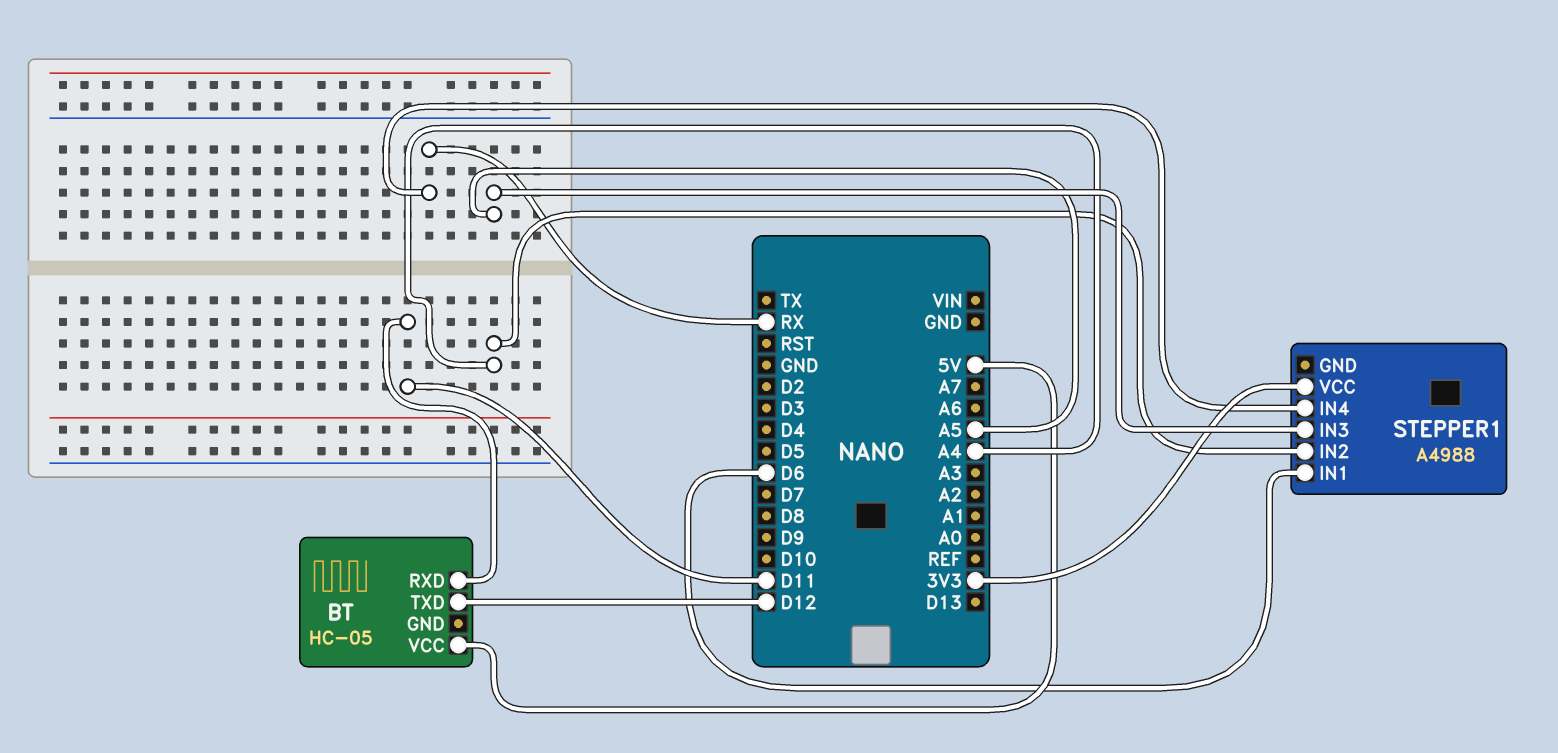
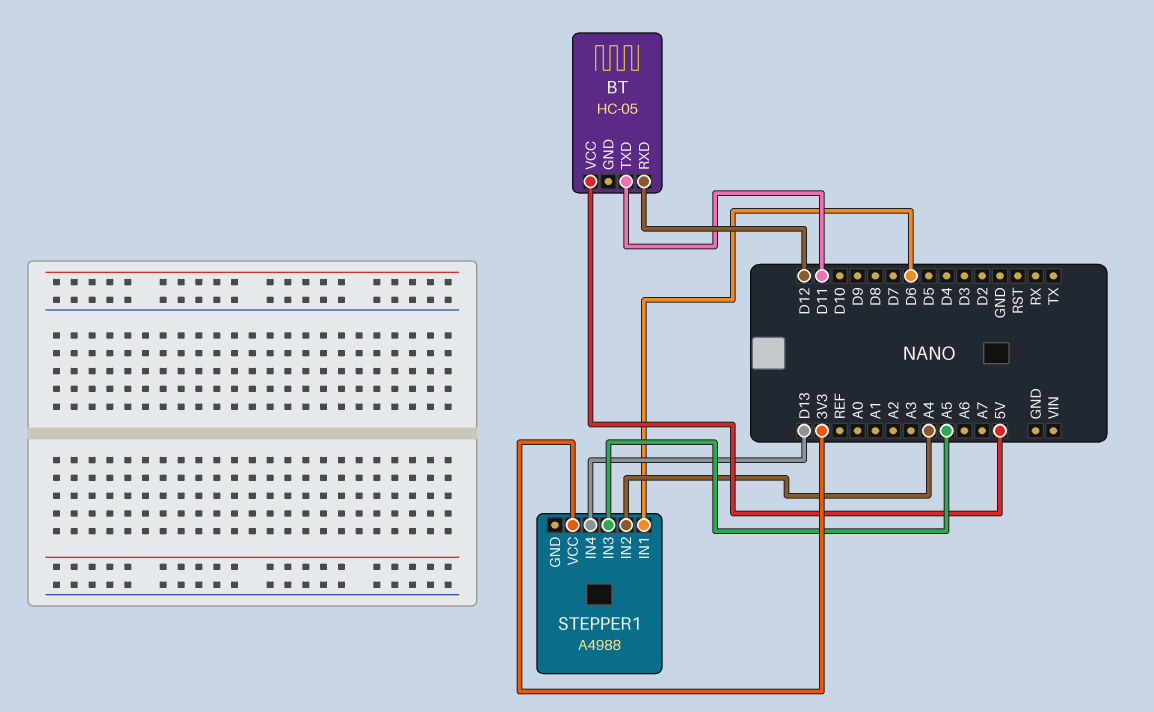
BT pin RXD: D11 -> D12
BT pin TXD: D12 -> D11
STEPPER1 pin IN4: RX -> D13

